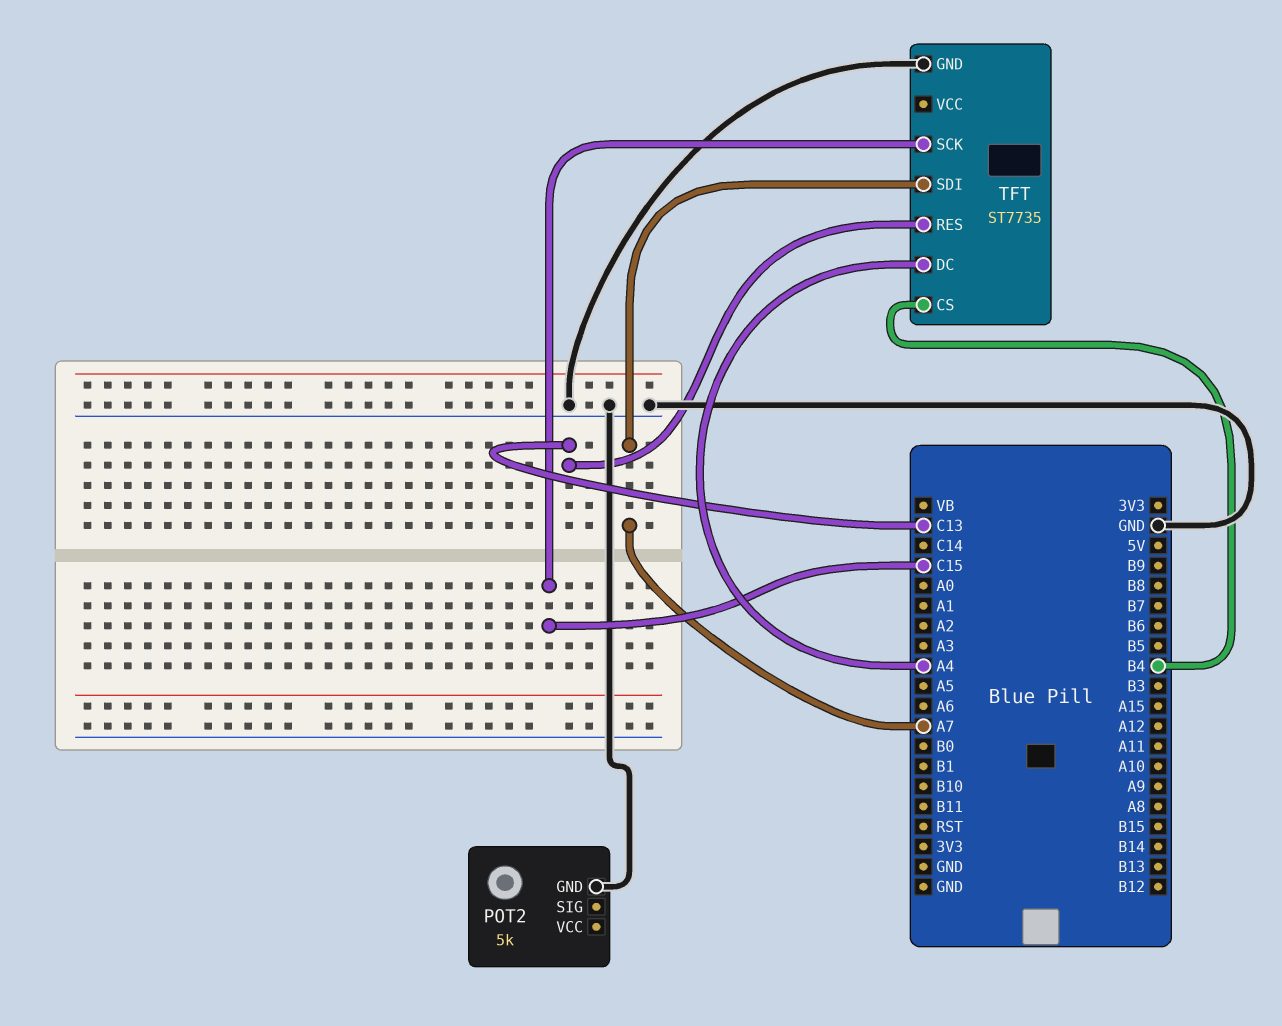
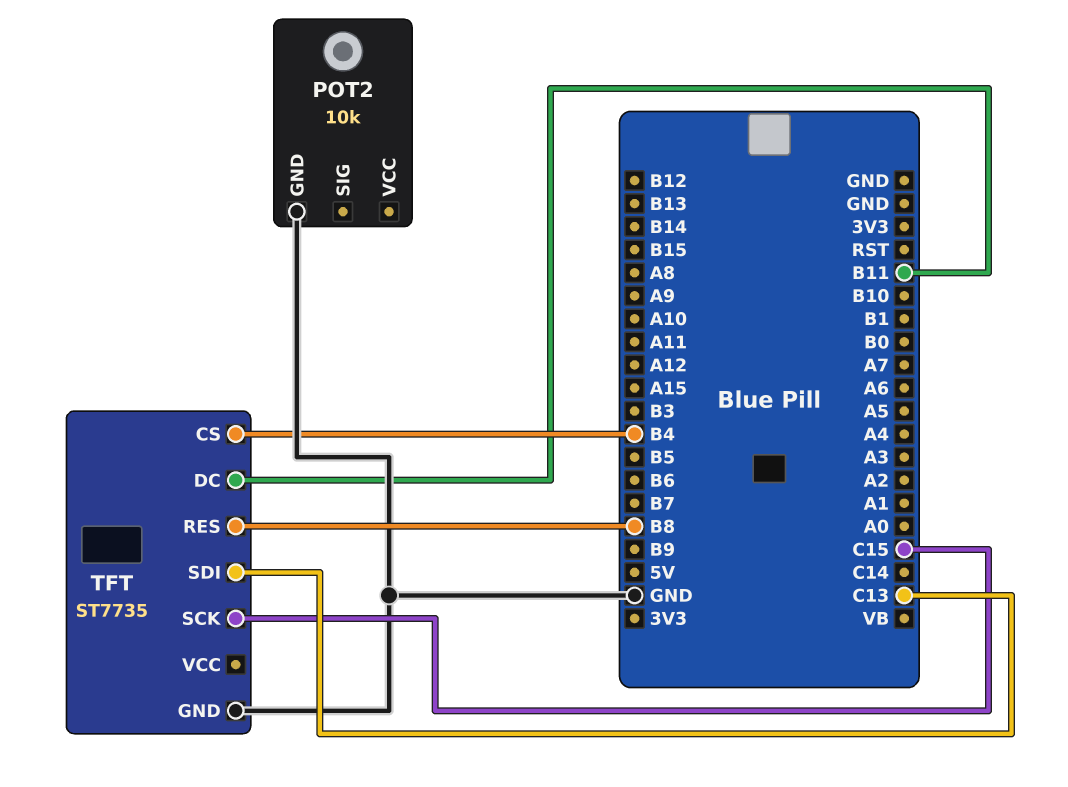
POT2: 5k -> 10k
TFT pin DC: A4 -> B11
TFT pin RES: C13 -> B8
TFT pin SDI: A7 -> C13

